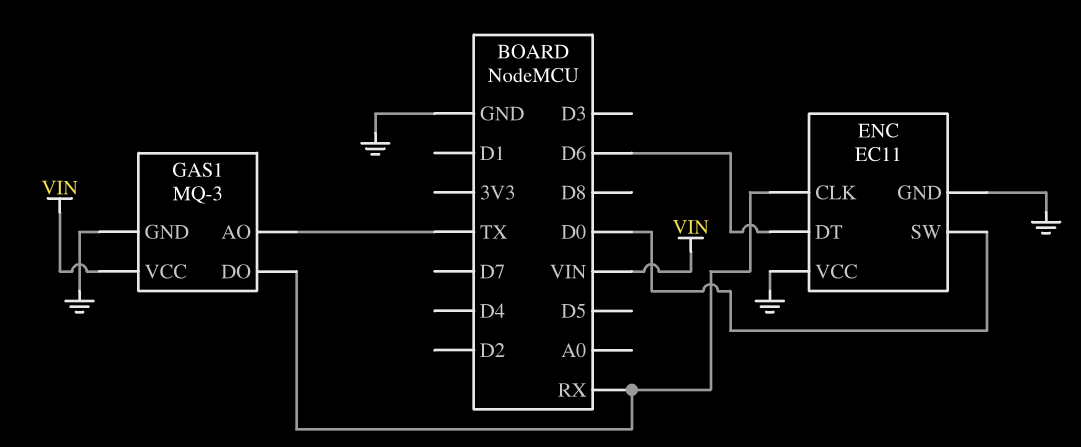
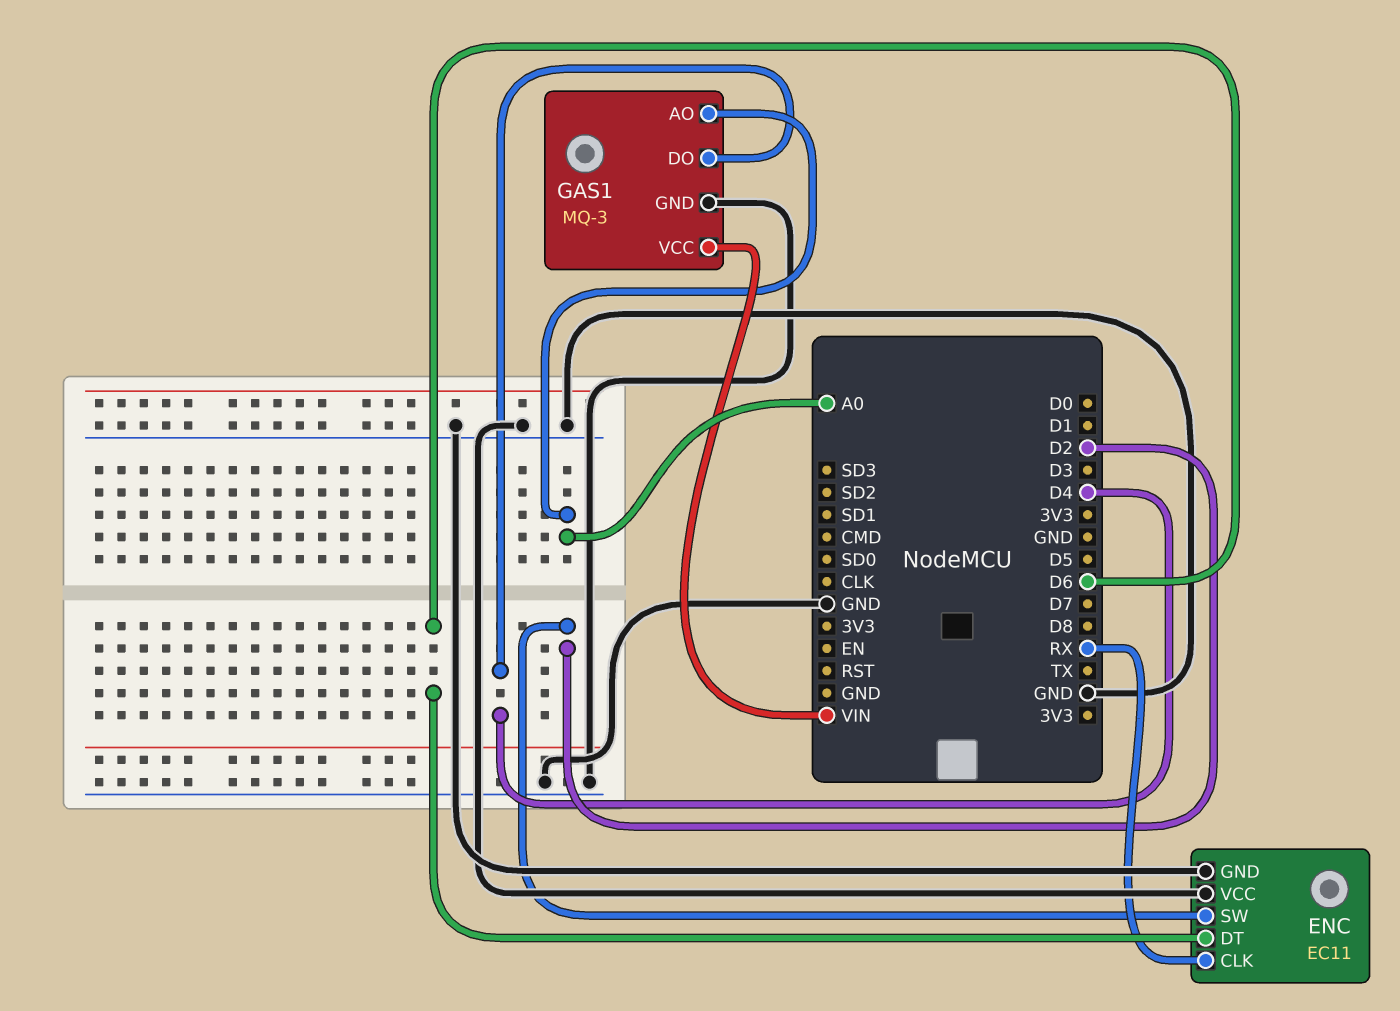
ENC pin SW: D0 -> D2
GAS1 pin AO: TX -> A0
GAS1 pin DO: RX -> D4

